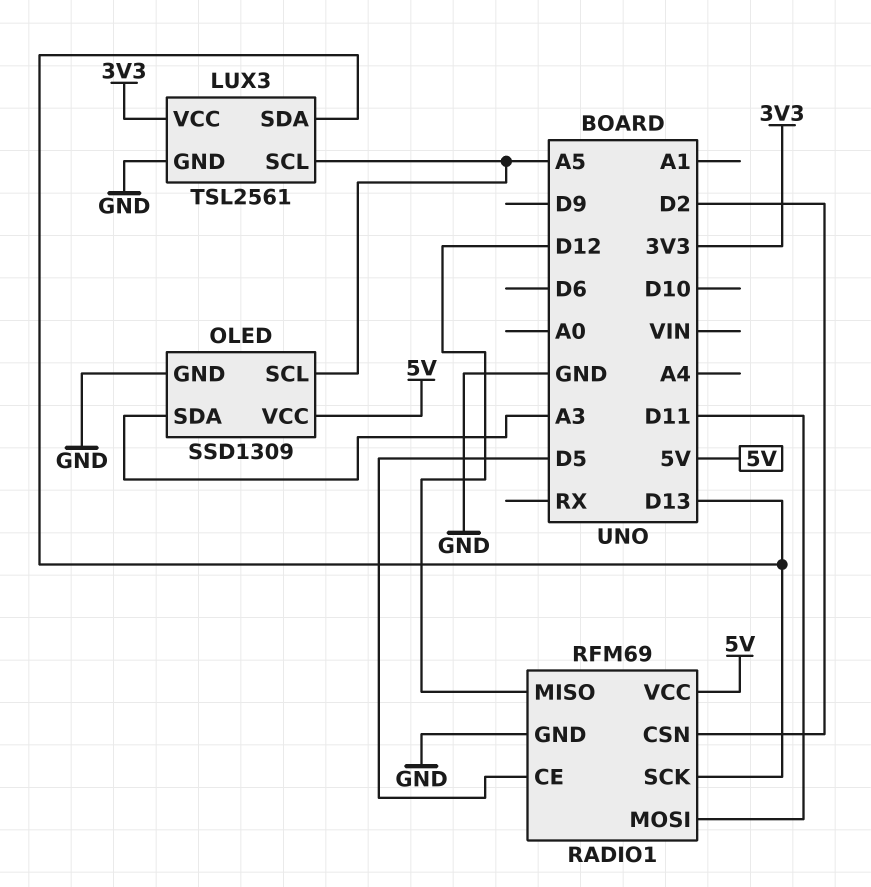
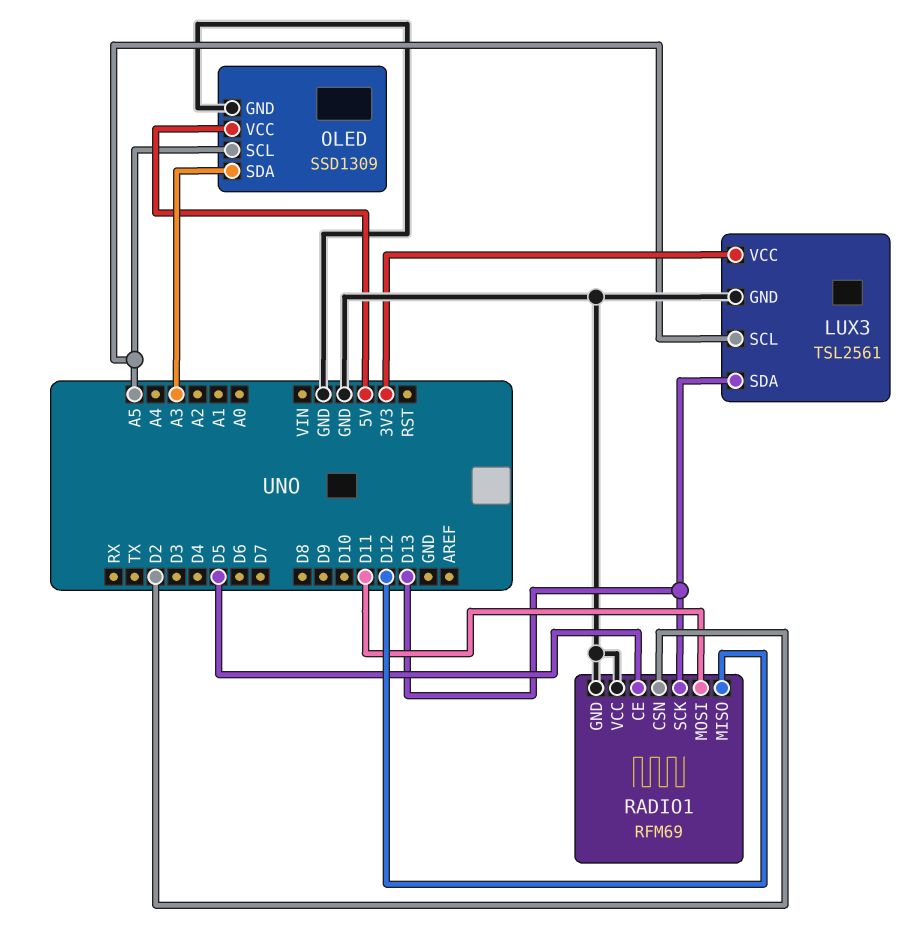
RADIO1 pin VCC: 5V -> GND

